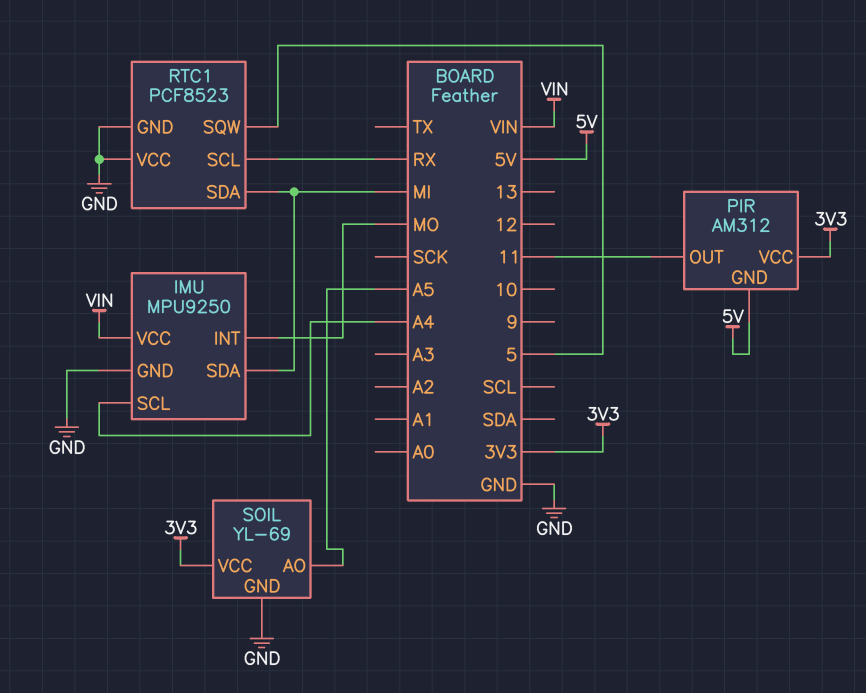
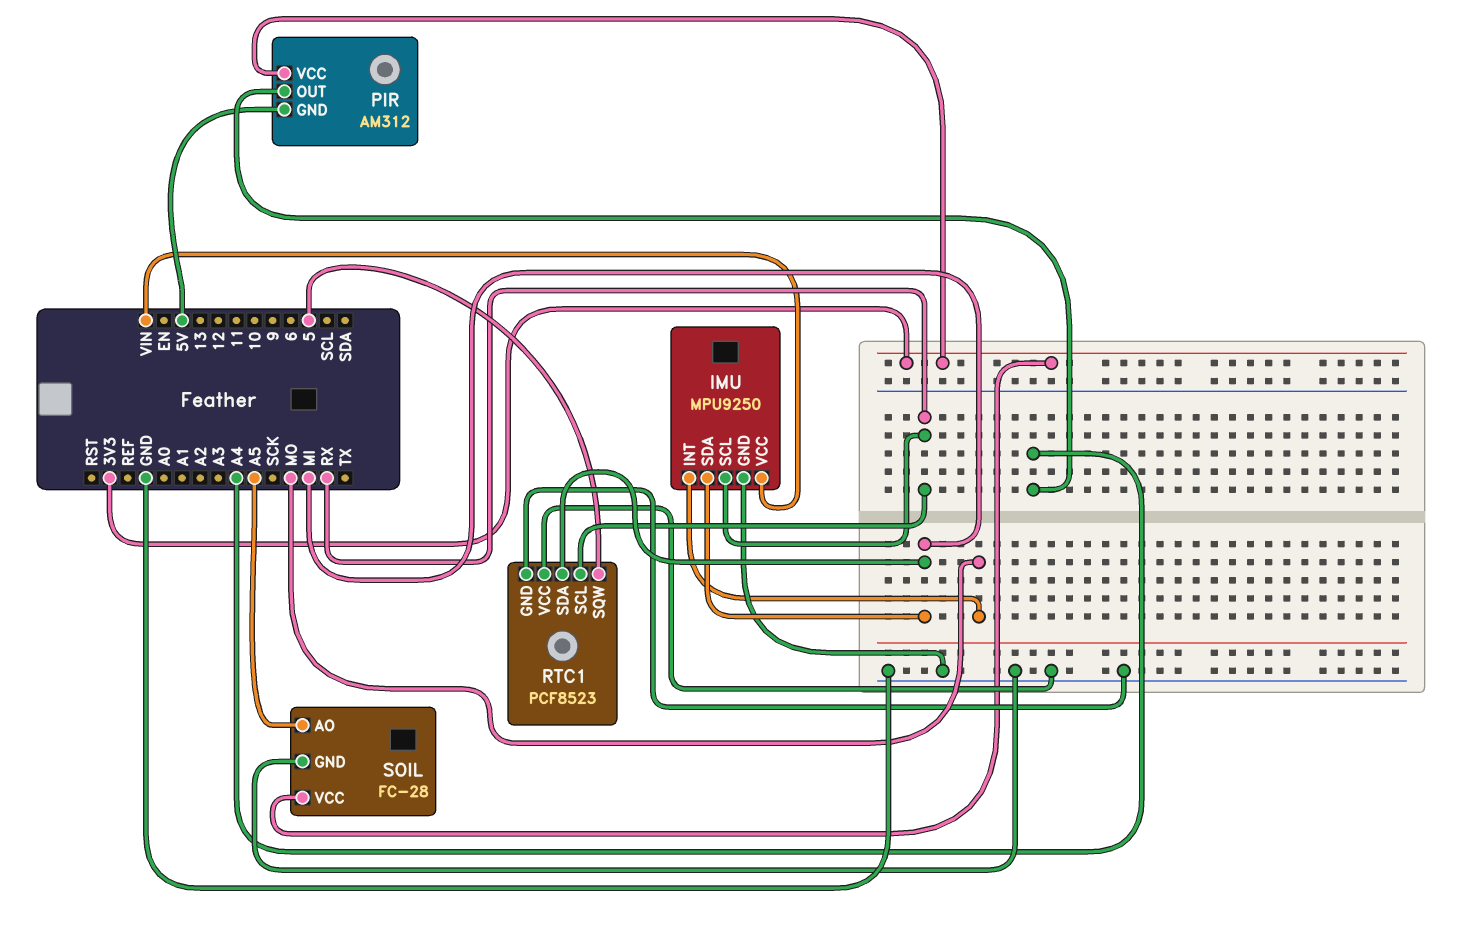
IMU pin SCL: A4 -> RX
PIR pin OUT: 11 -> A4
SOIL: YL-69 -> FC-28

